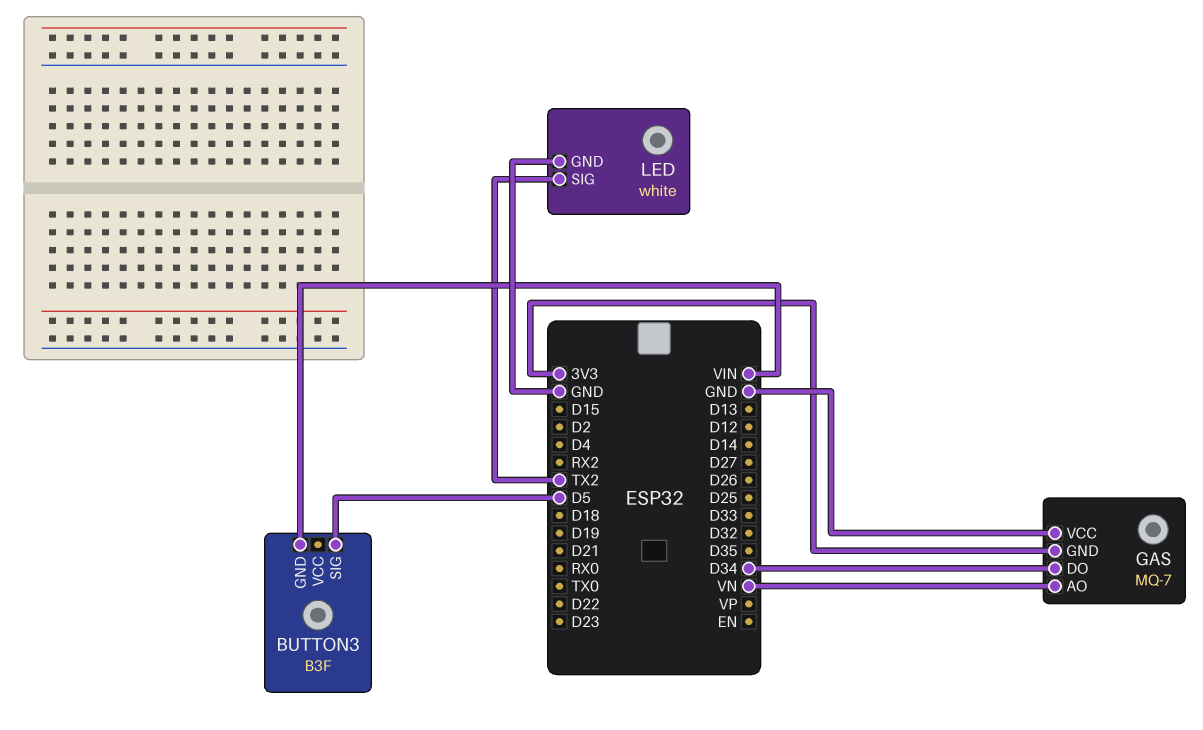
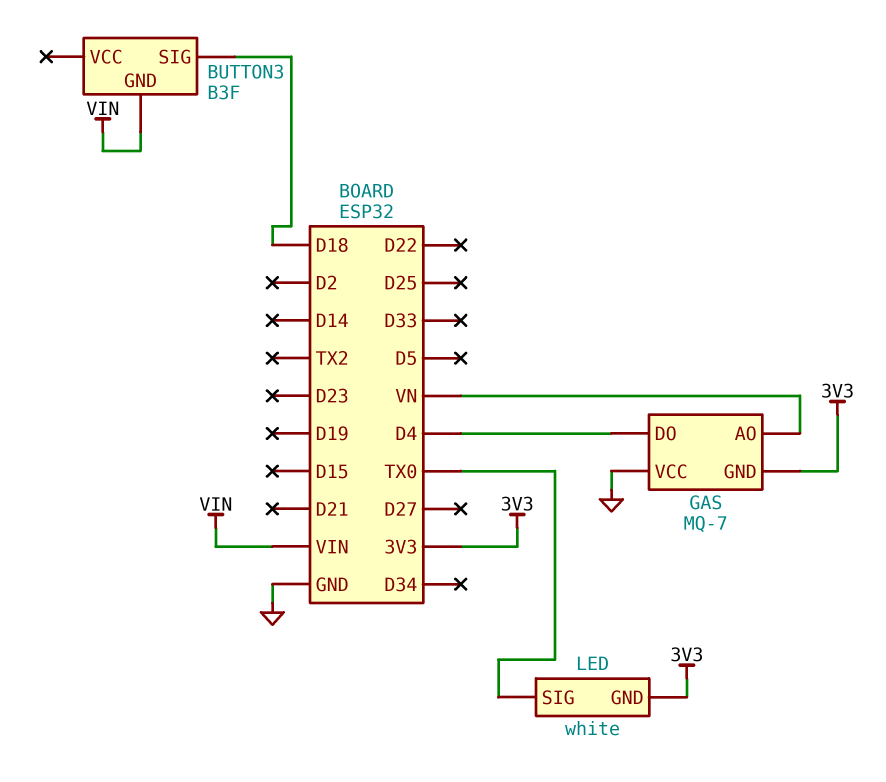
BUTTON3 pin SIG: D5 -> D18
GAS pin DO: D34 -> D4
LED pin GND: GND -> 3V3
LED pin SIG: TX2 -> TX0

